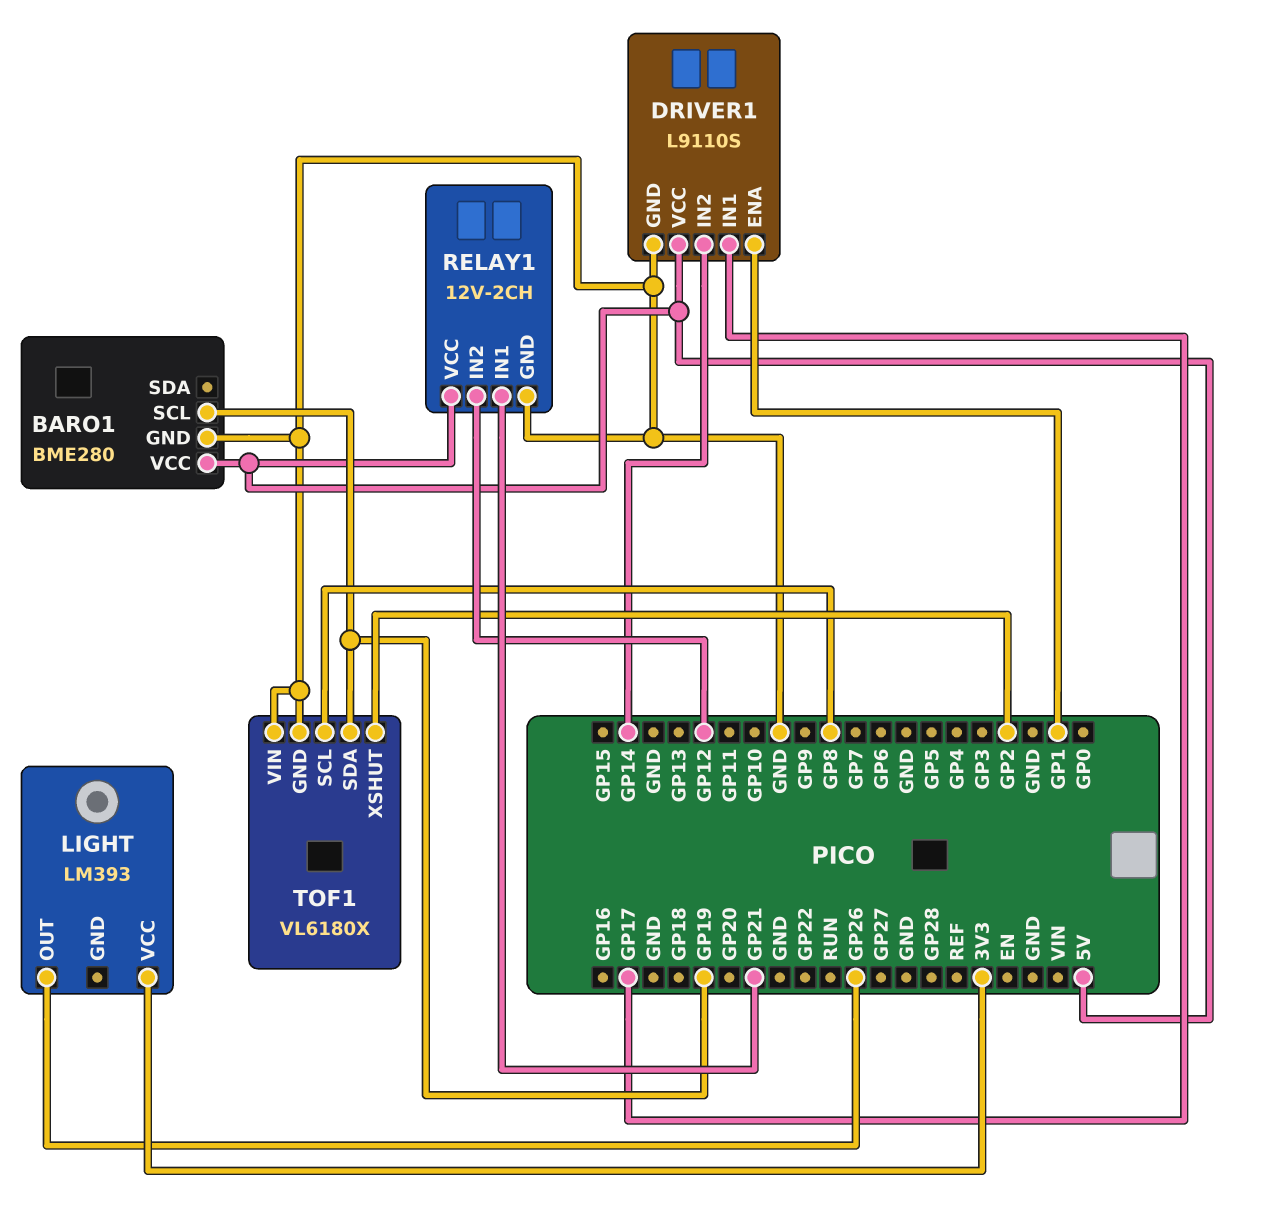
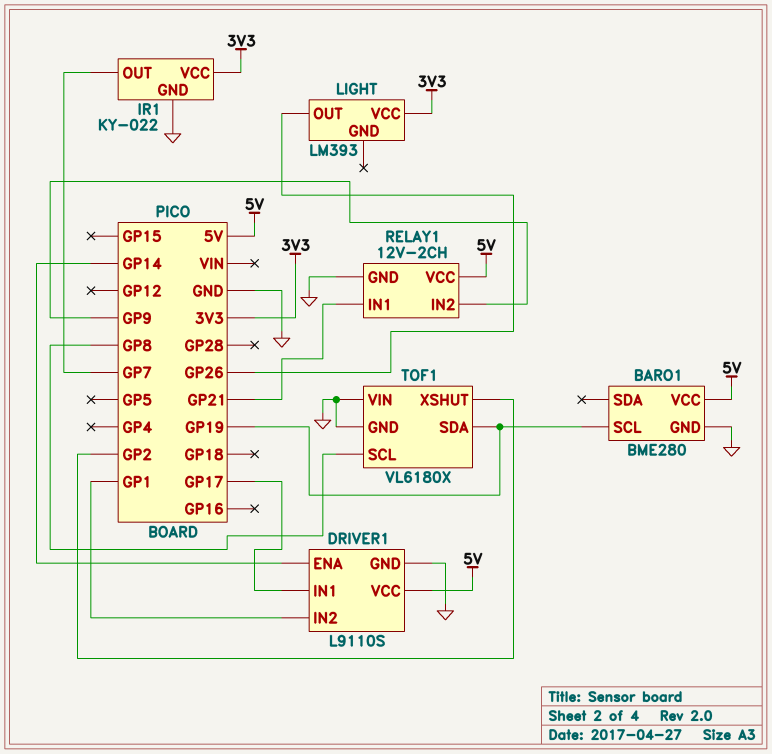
DRIVER1 pin ENA: GP1 -> GP14
DRIVER1 pin IN2: GP14 -> GP1
IR1: none -> KY-022
IR1 pin GND: none -> GND
IR1 pin OUT: none -> GP7
IR1 pin VCC: none -> 3V3
RELAY1 pin IN2: GP12 -> GP9

